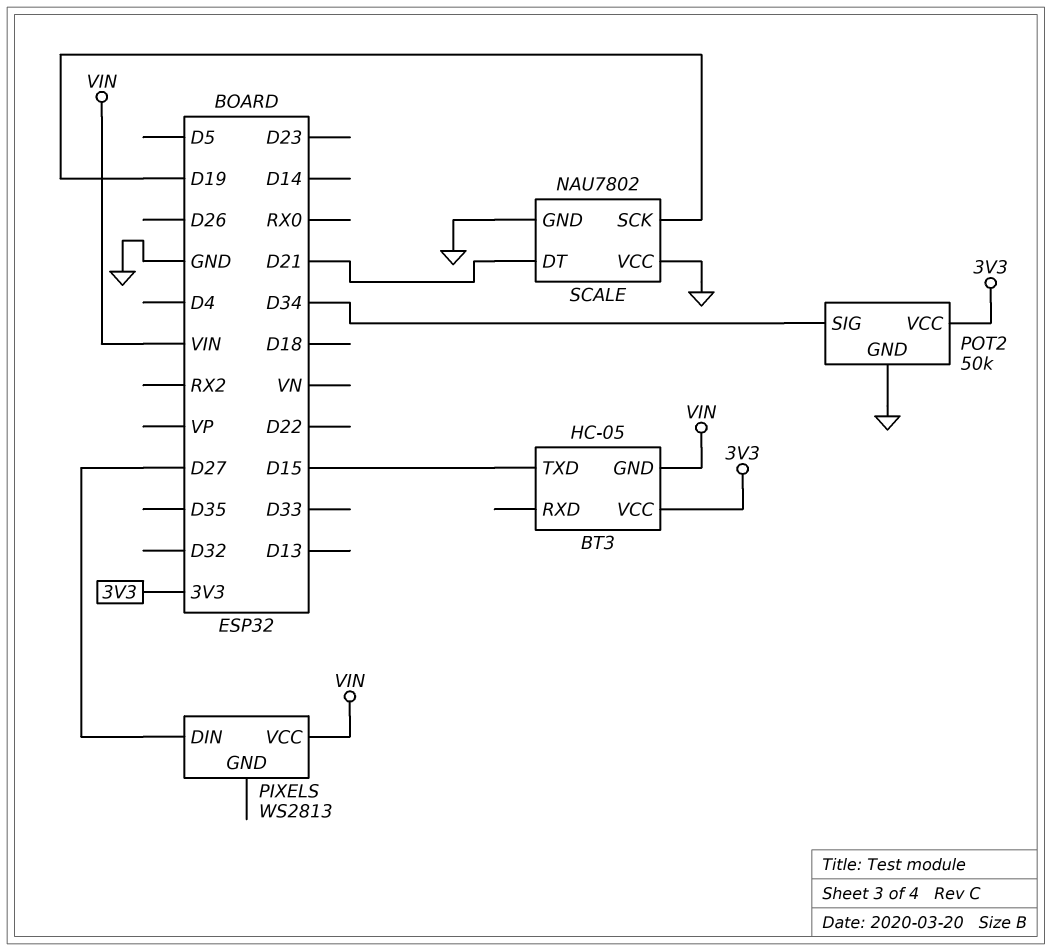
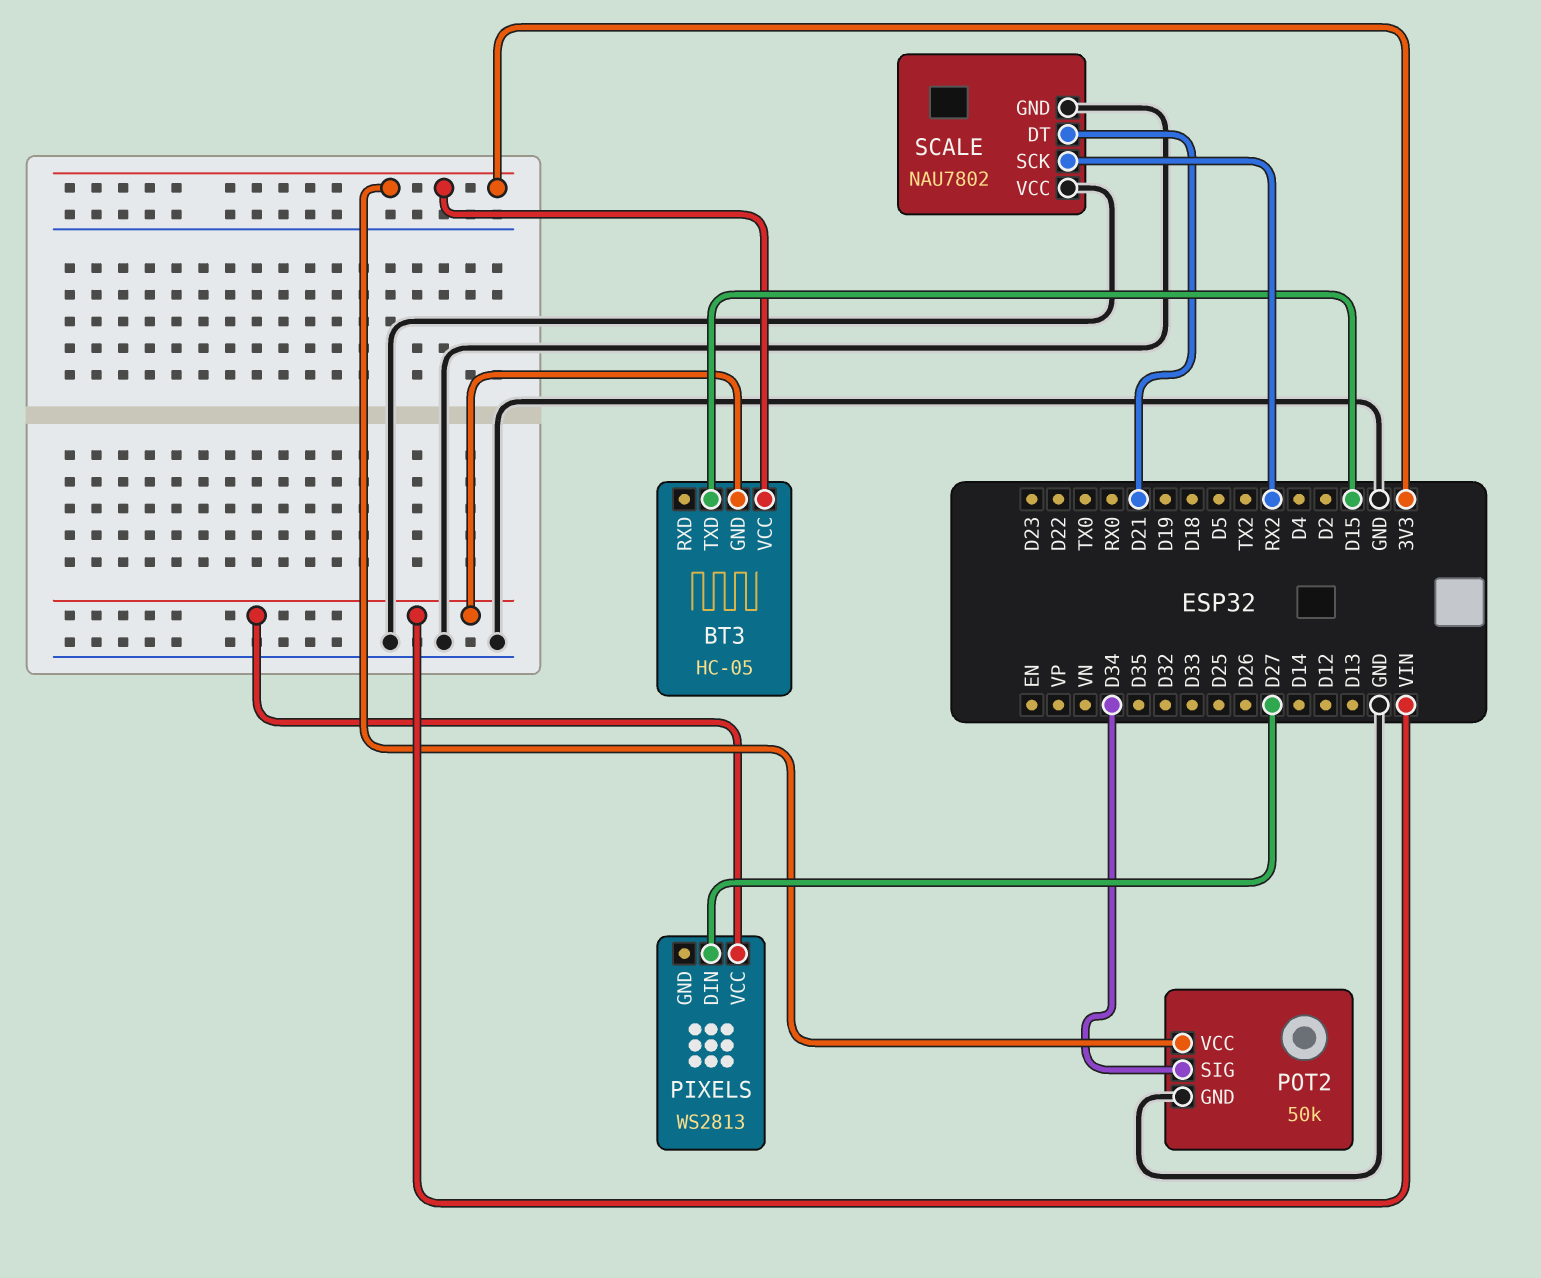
SCALE pin SCK: D19 -> RX2

